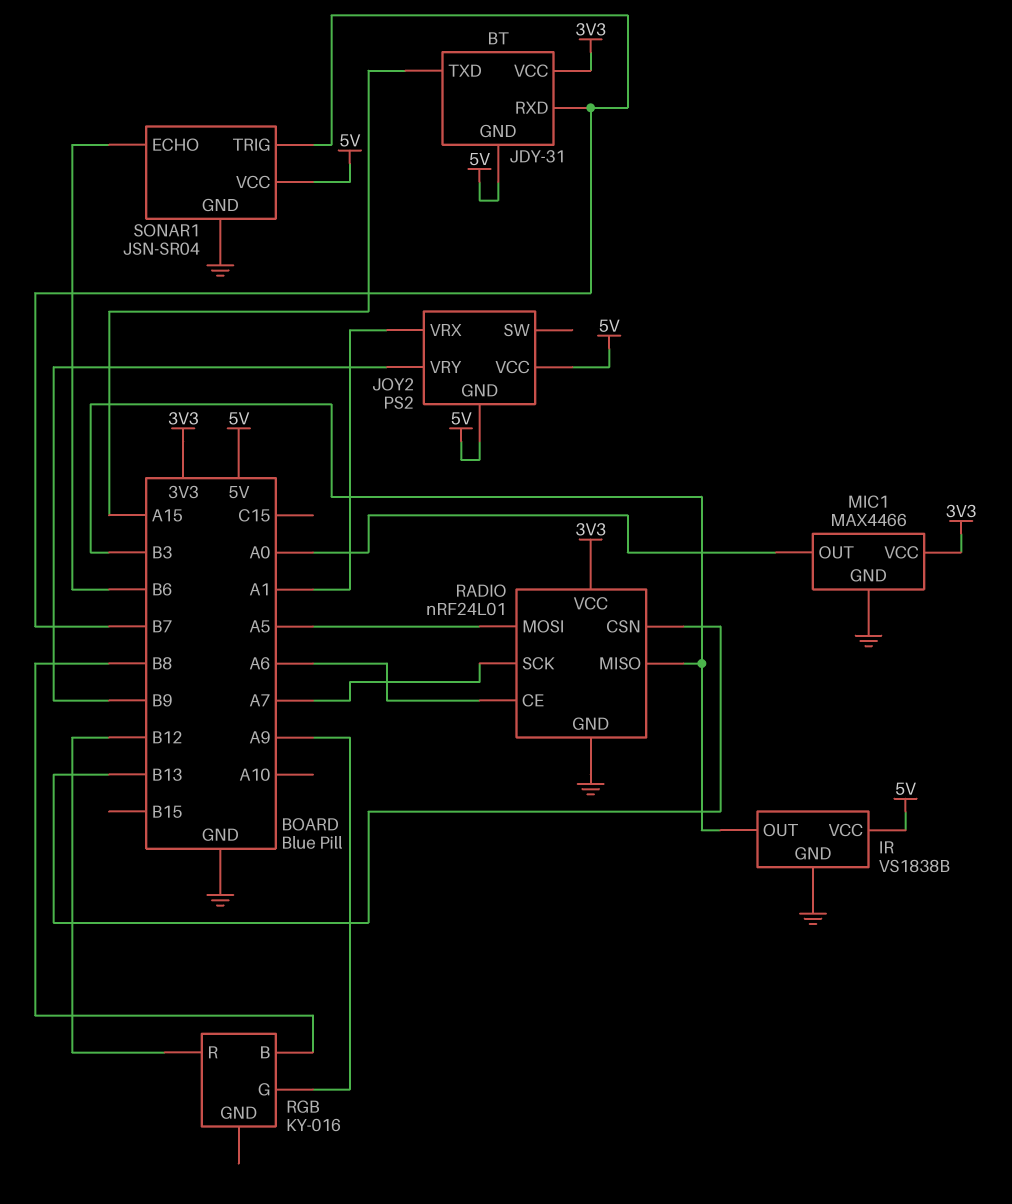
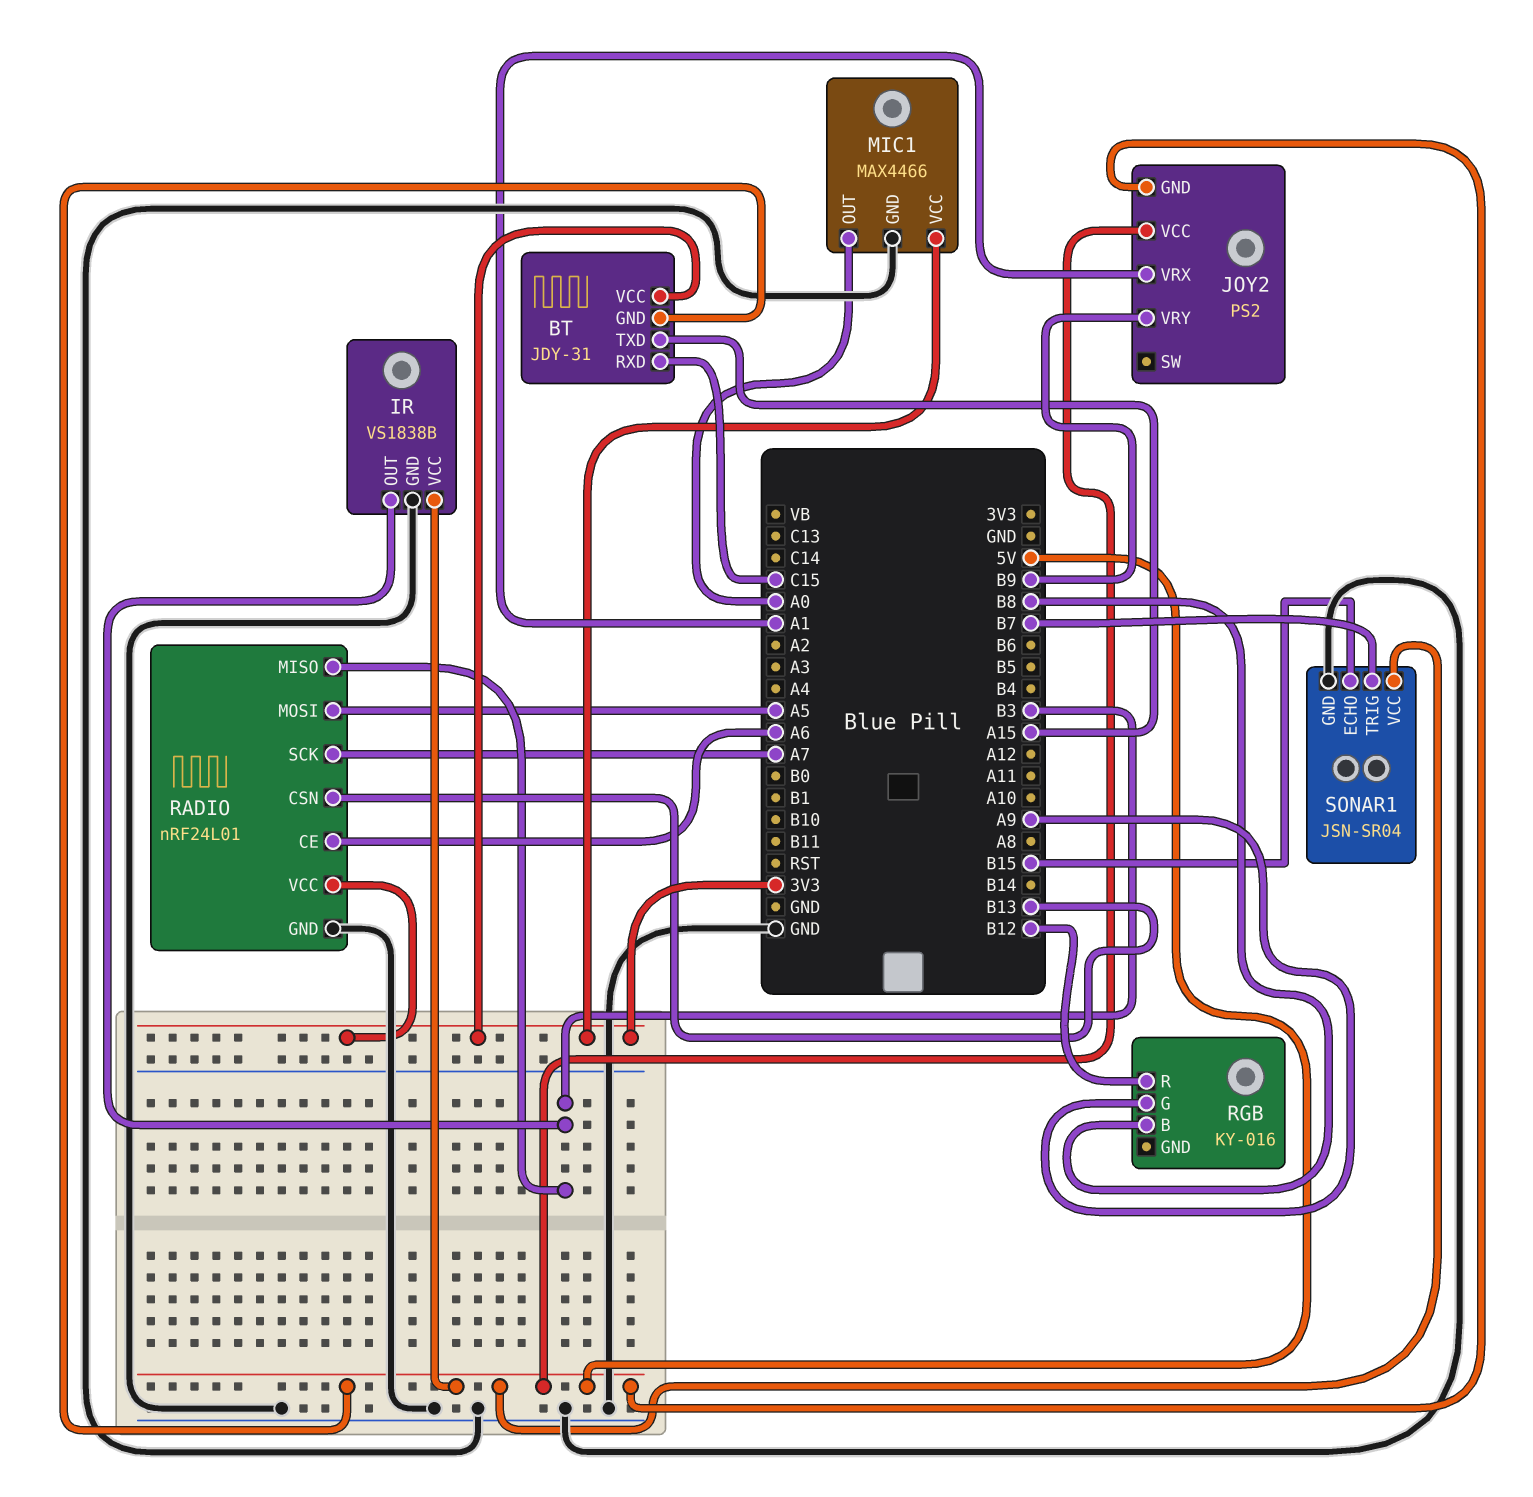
BT pin RXD: B7 -> C15
SONAR1 pin ECHO: B6 -> B15

